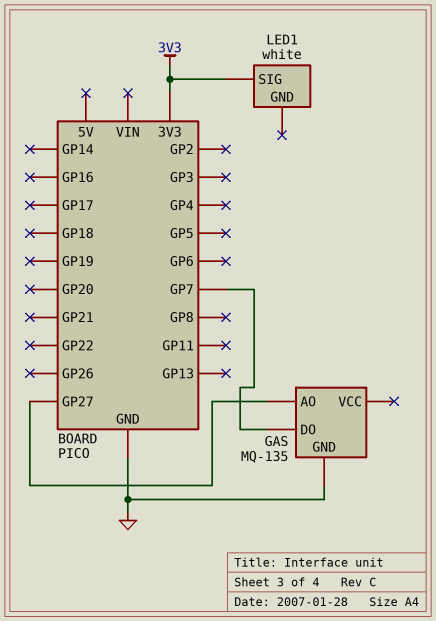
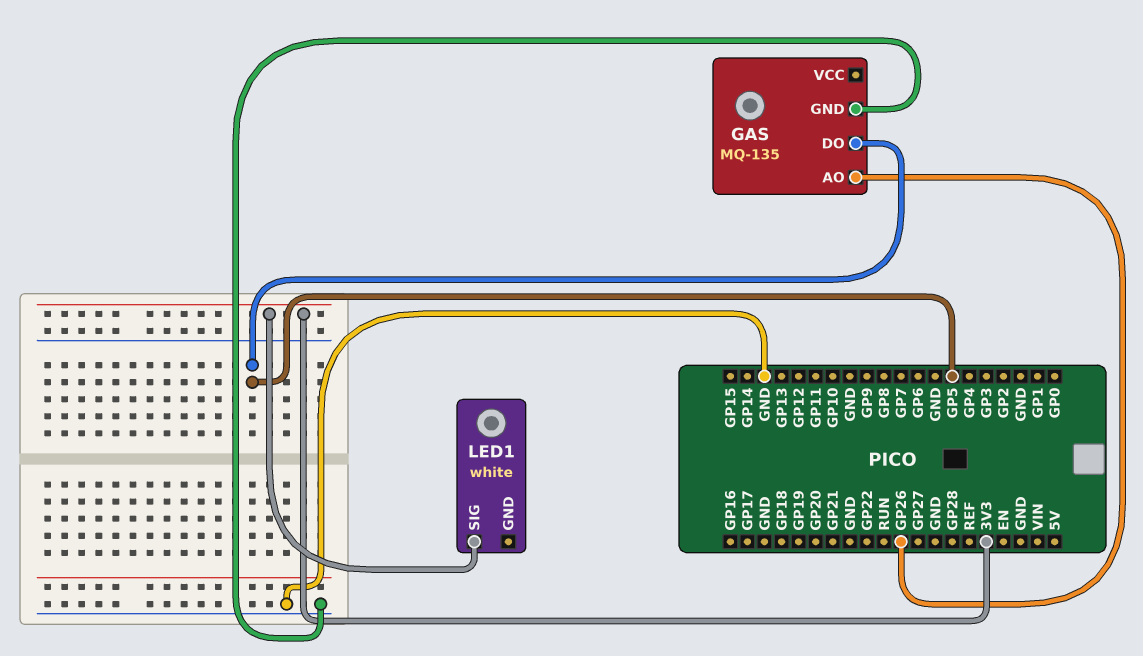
GAS pin AO: GP27 -> GP26
GAS pin DO: GP7 -> GP5

